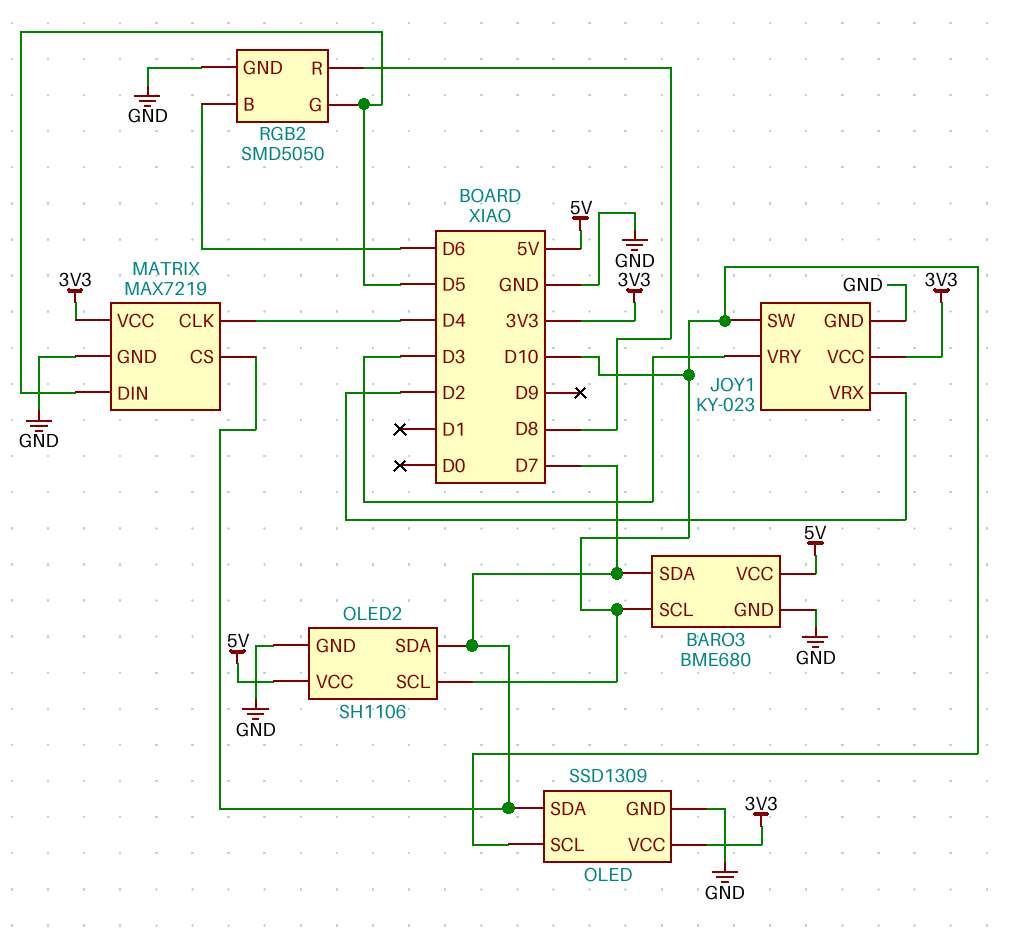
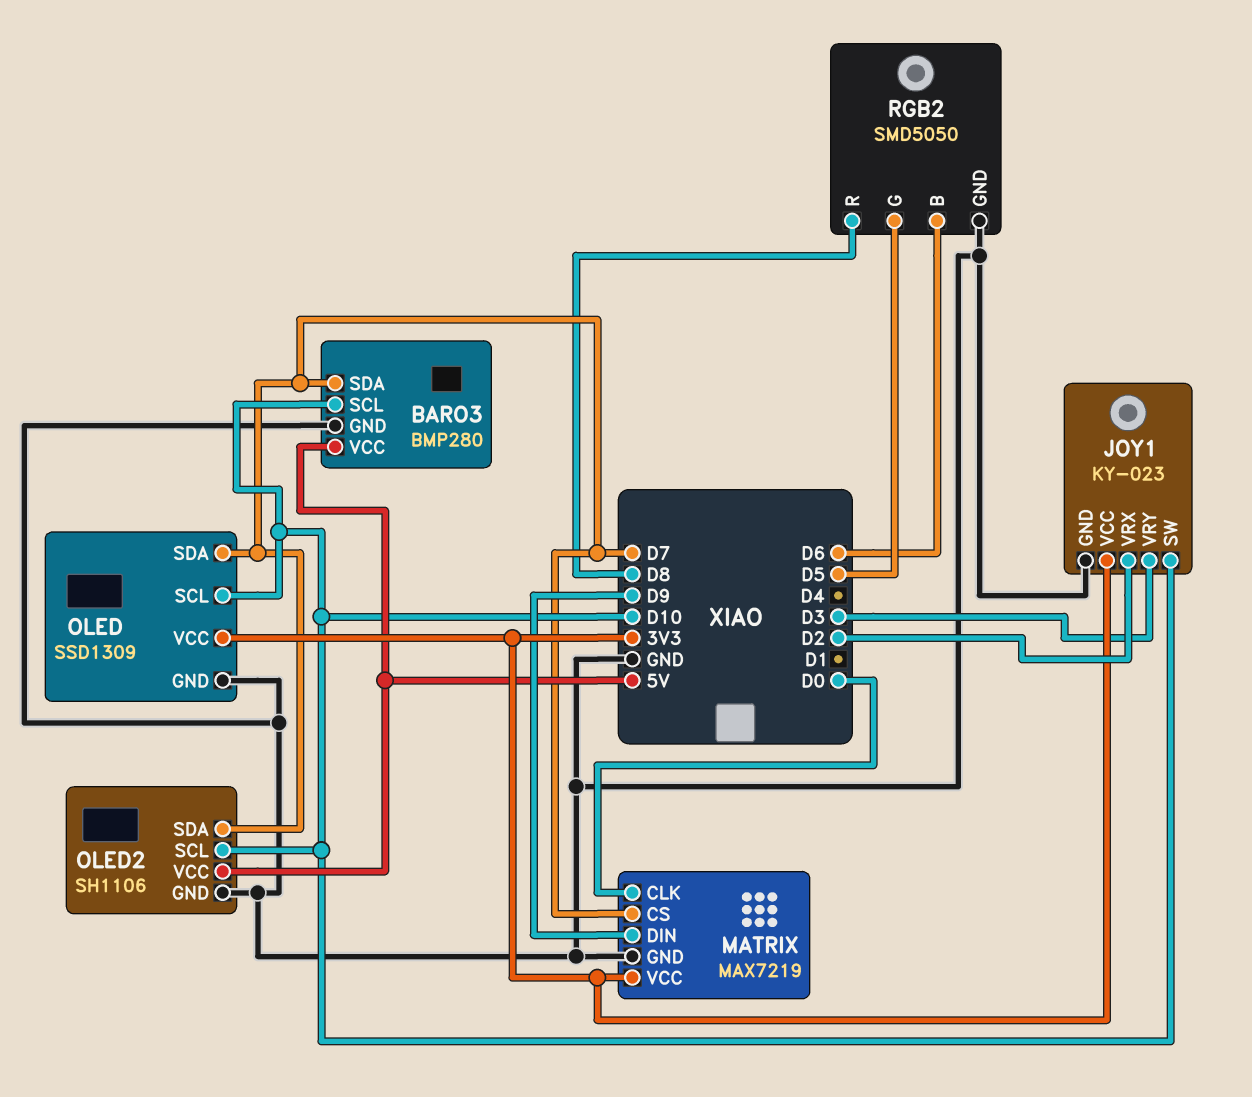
BARO3: BME680 -> BMP280
MATRIX pin CLK: D4 -> D0
MATRIX pin DIN: D5 -> D9

